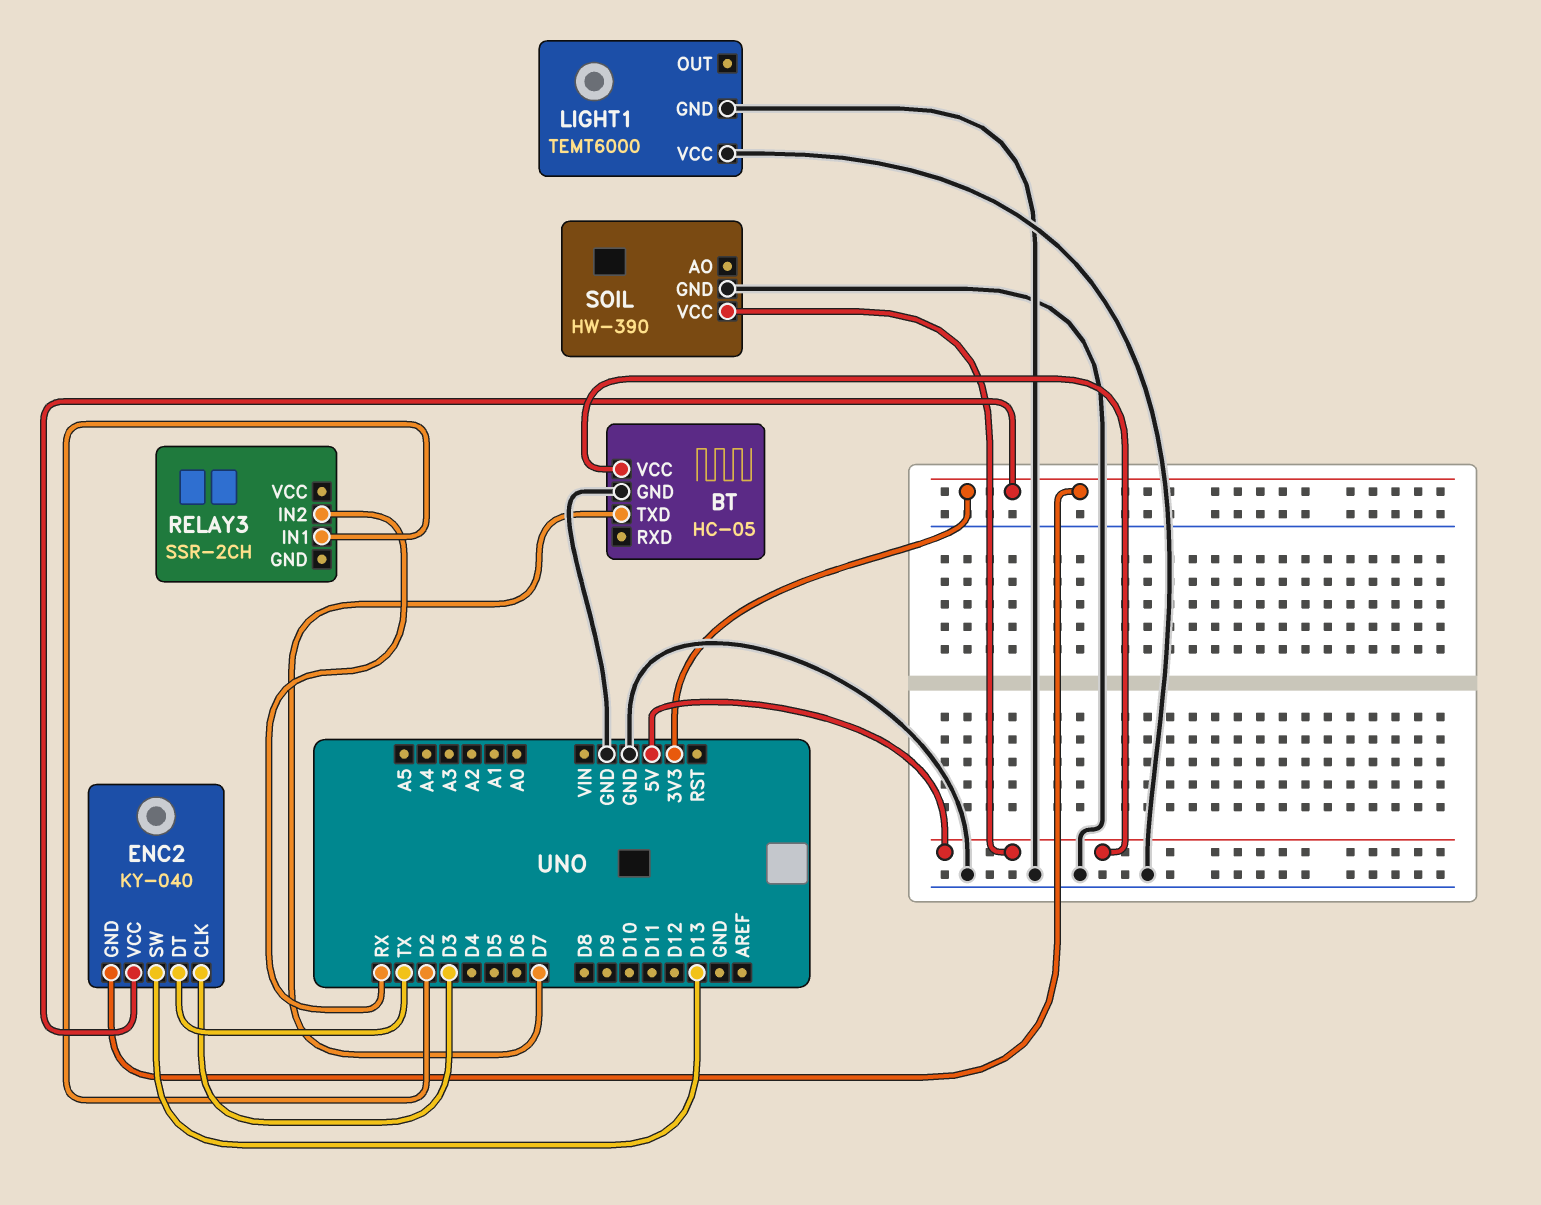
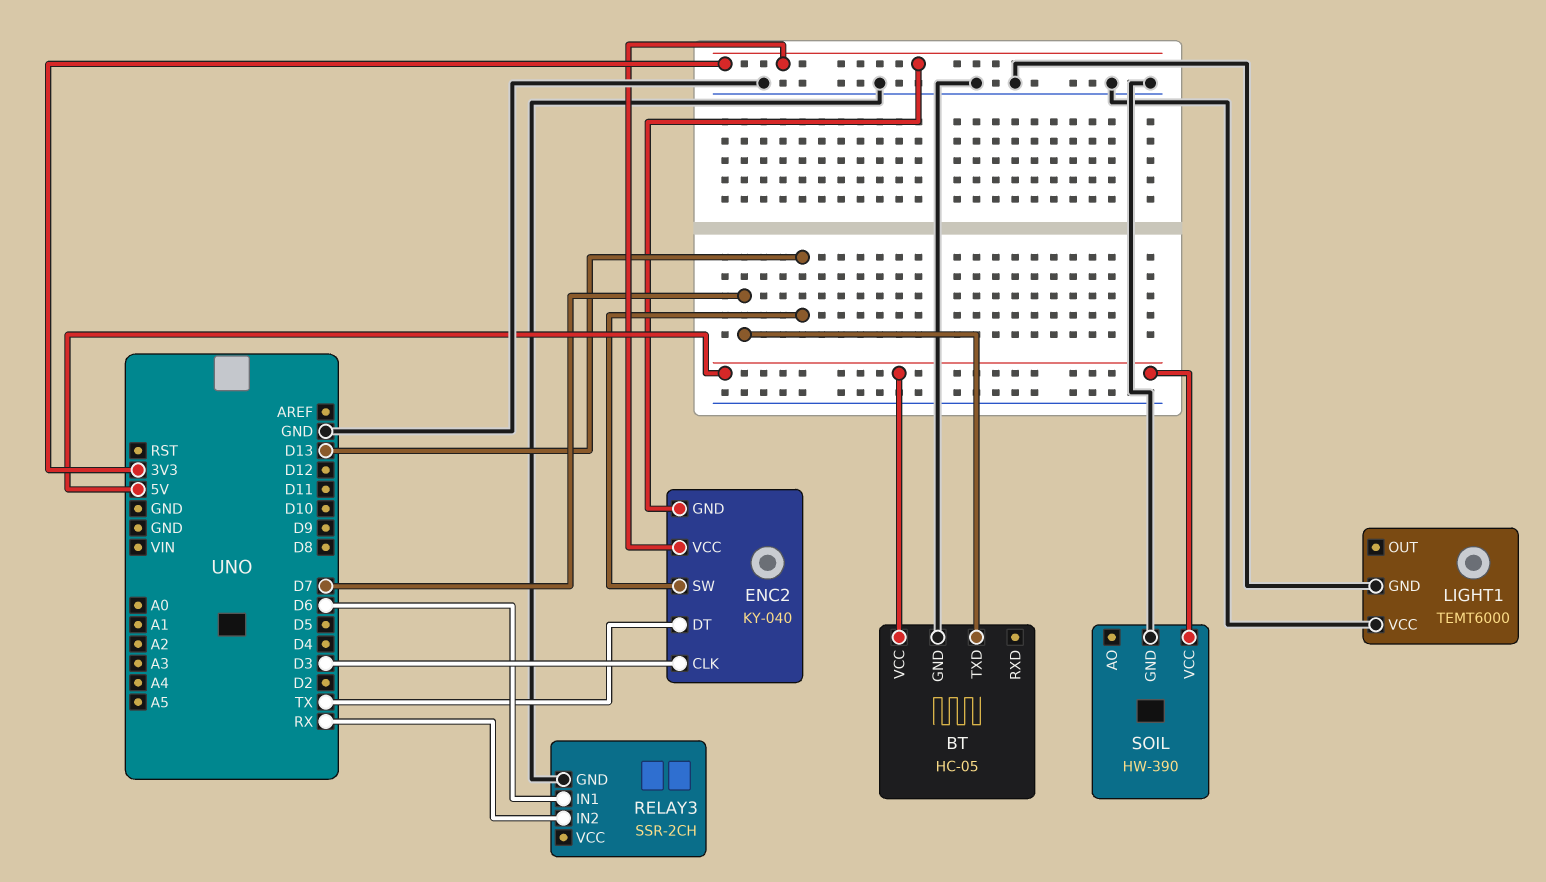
RELAY3 pin GND: none -> GND
RELAY3 pin IN1: D2 -> D6

